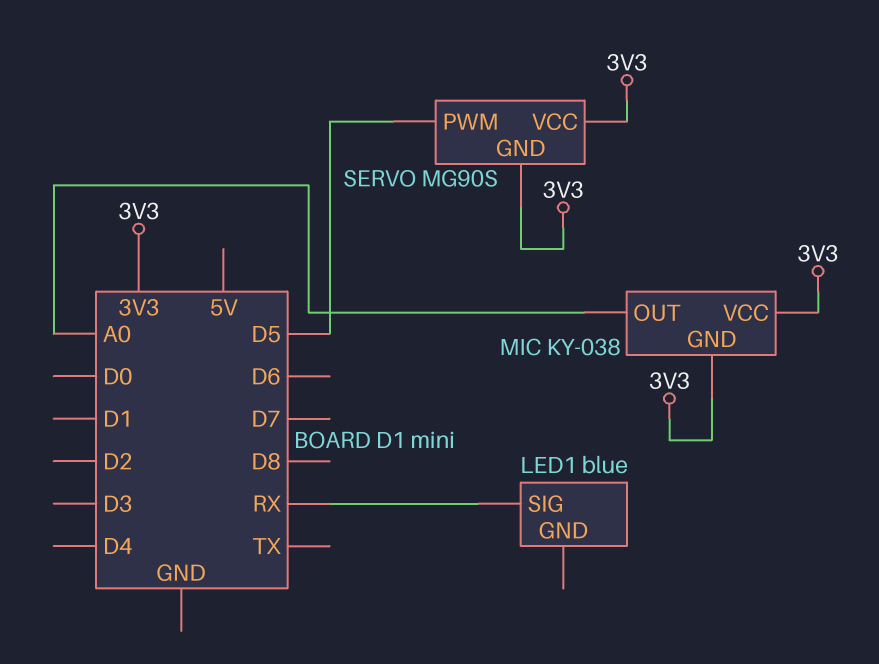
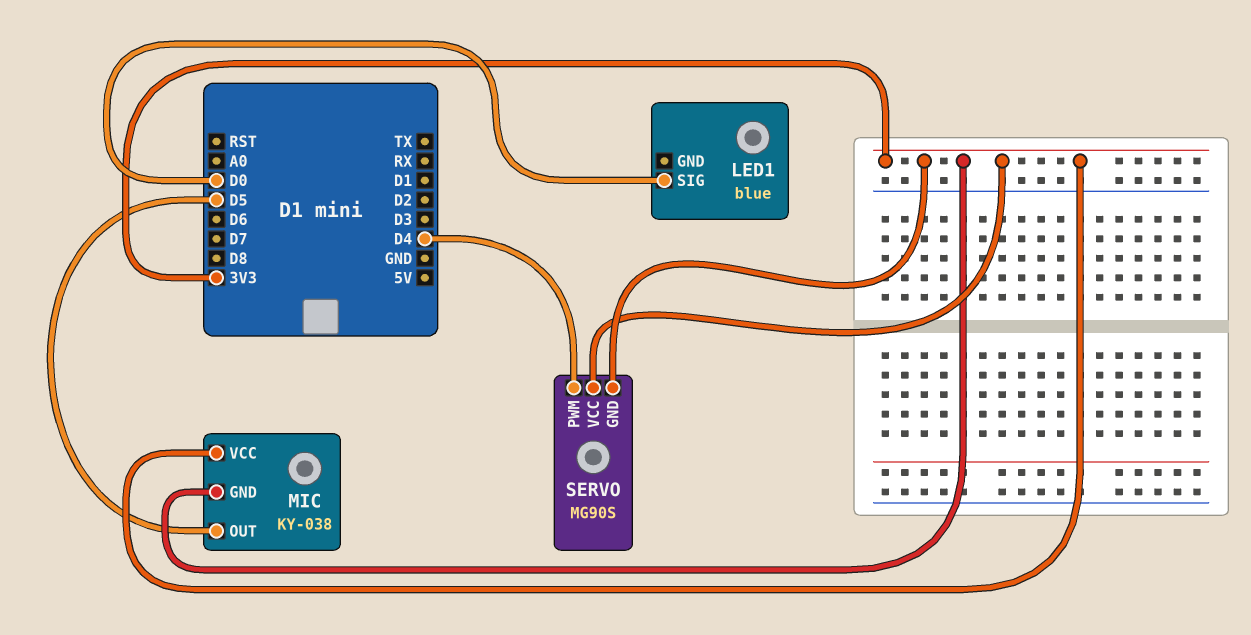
LED1 pin SIG: RX -> D0
MIC pin OUT: A0 -> D5
SERVO pin PWM: D5 -> D4

